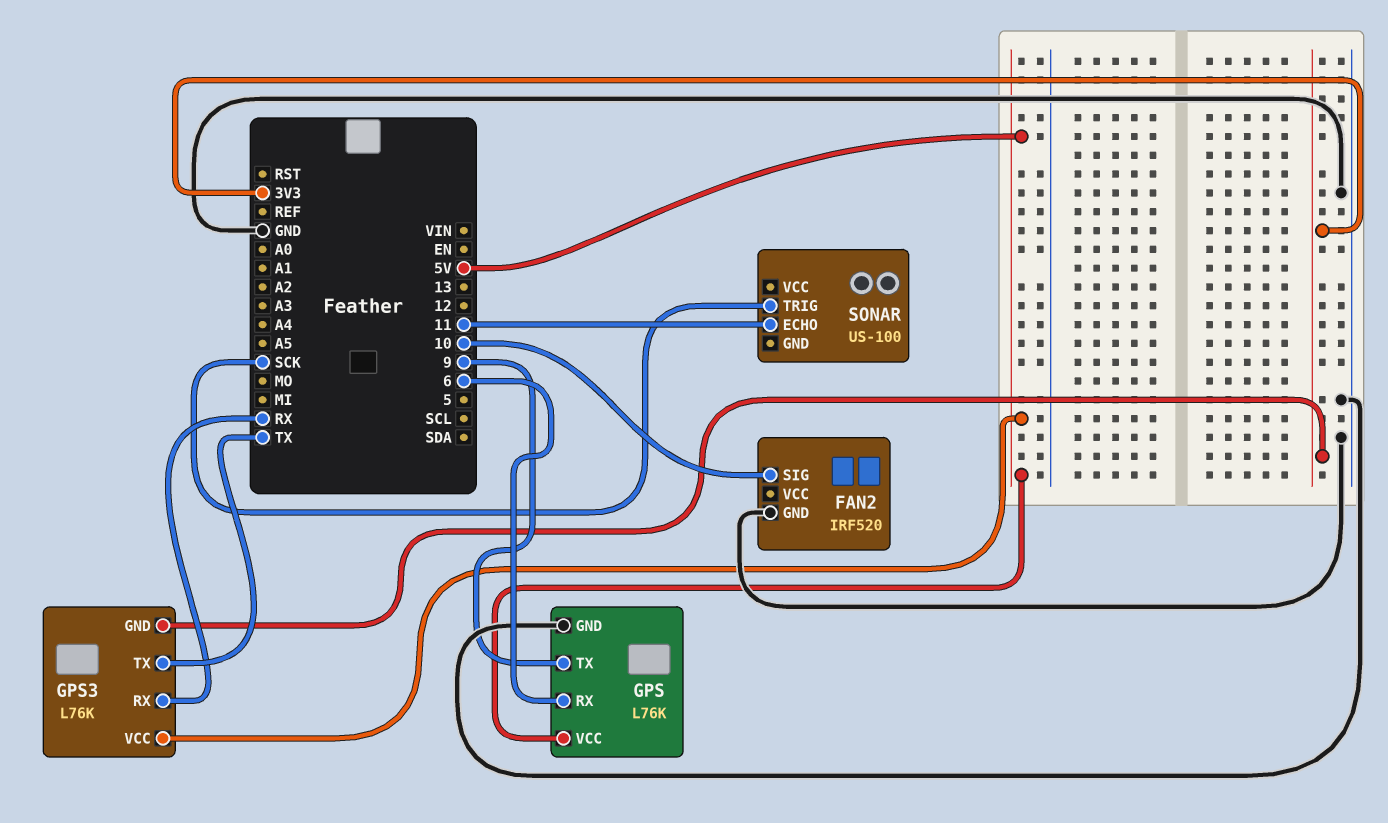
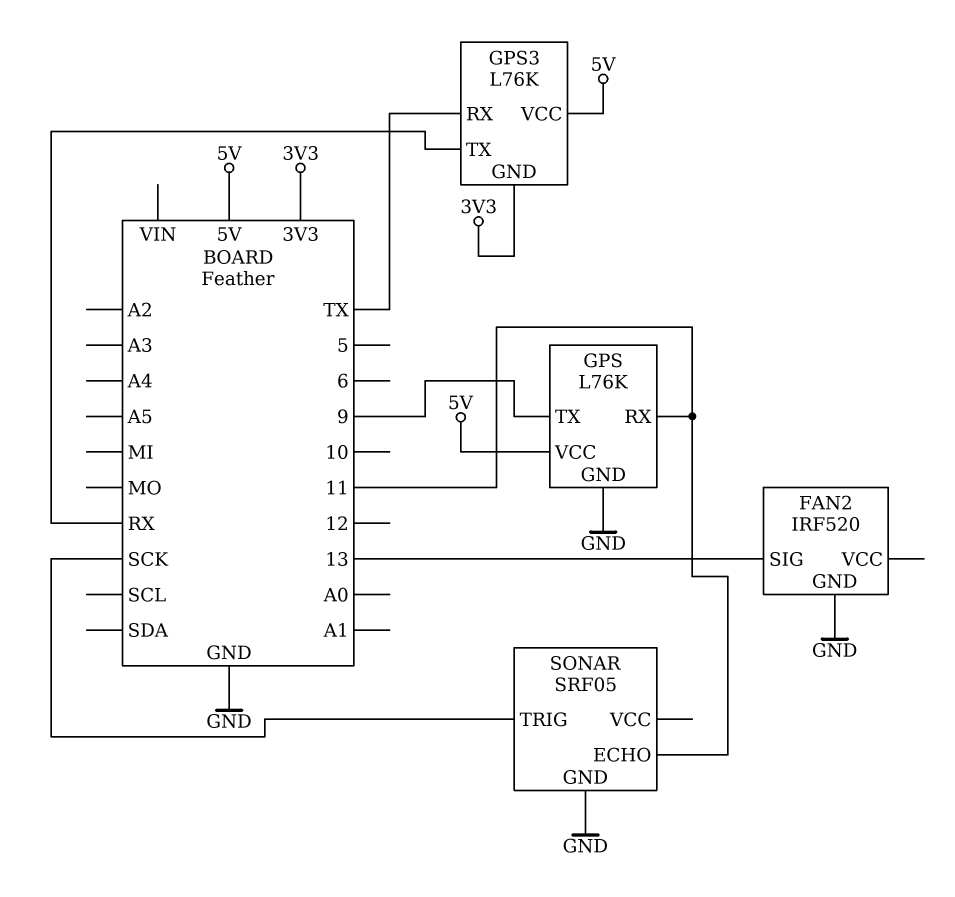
FAN2 pin SIG: 10 -> 13
GPS pin RX: 6 -> 11
GPS3 pin RX: RX -> TX
GPS3 pin TX: TX -> RX
SONAR: US-100 -> SRF05
SONAR pin GND: none -> GND

